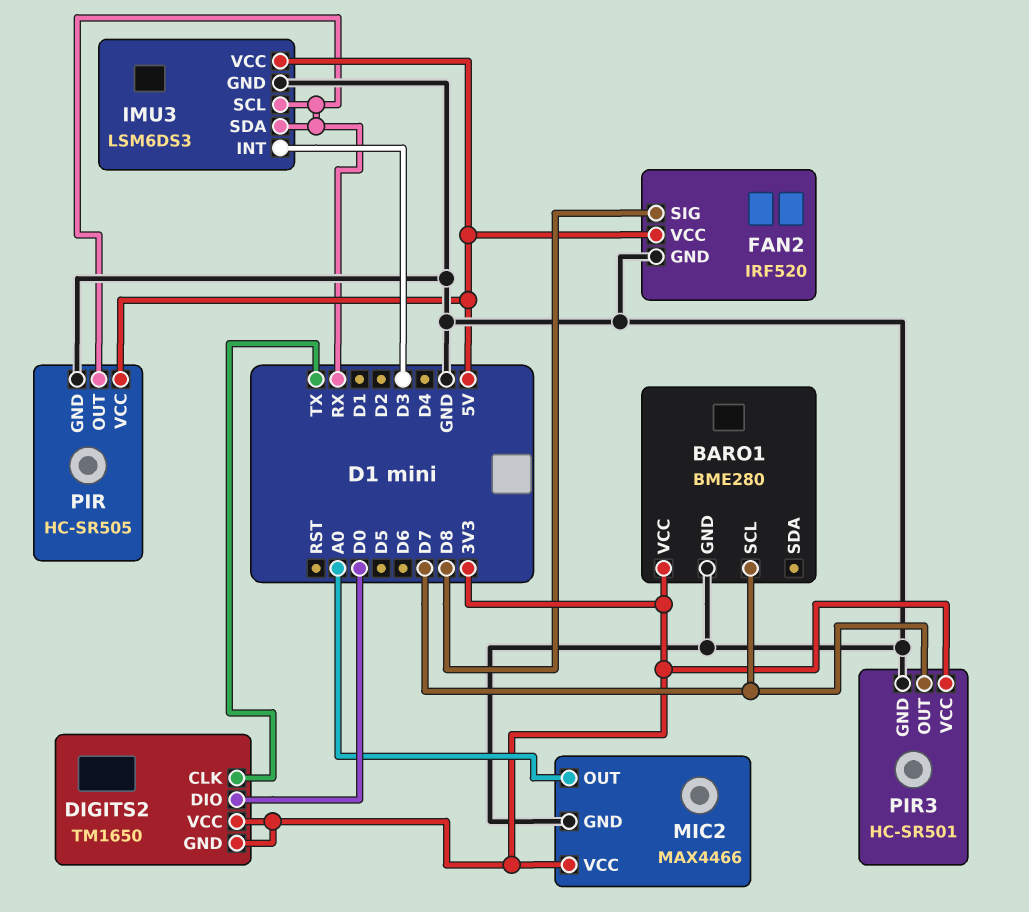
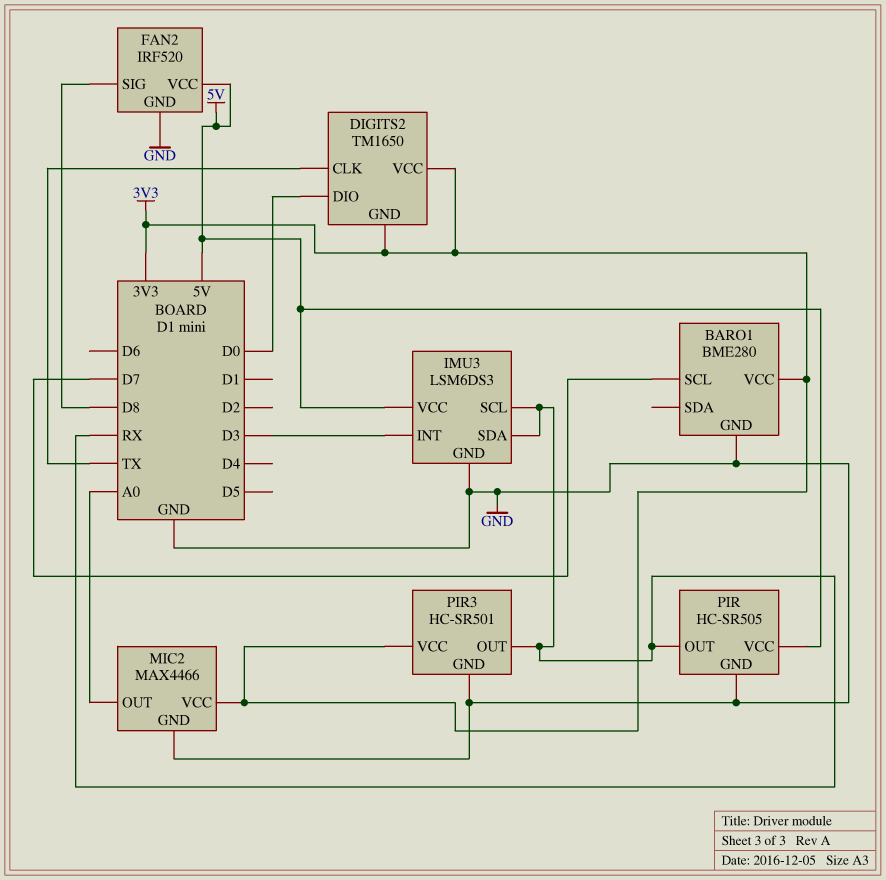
PIR3 pin OUT: D7 -> RX

